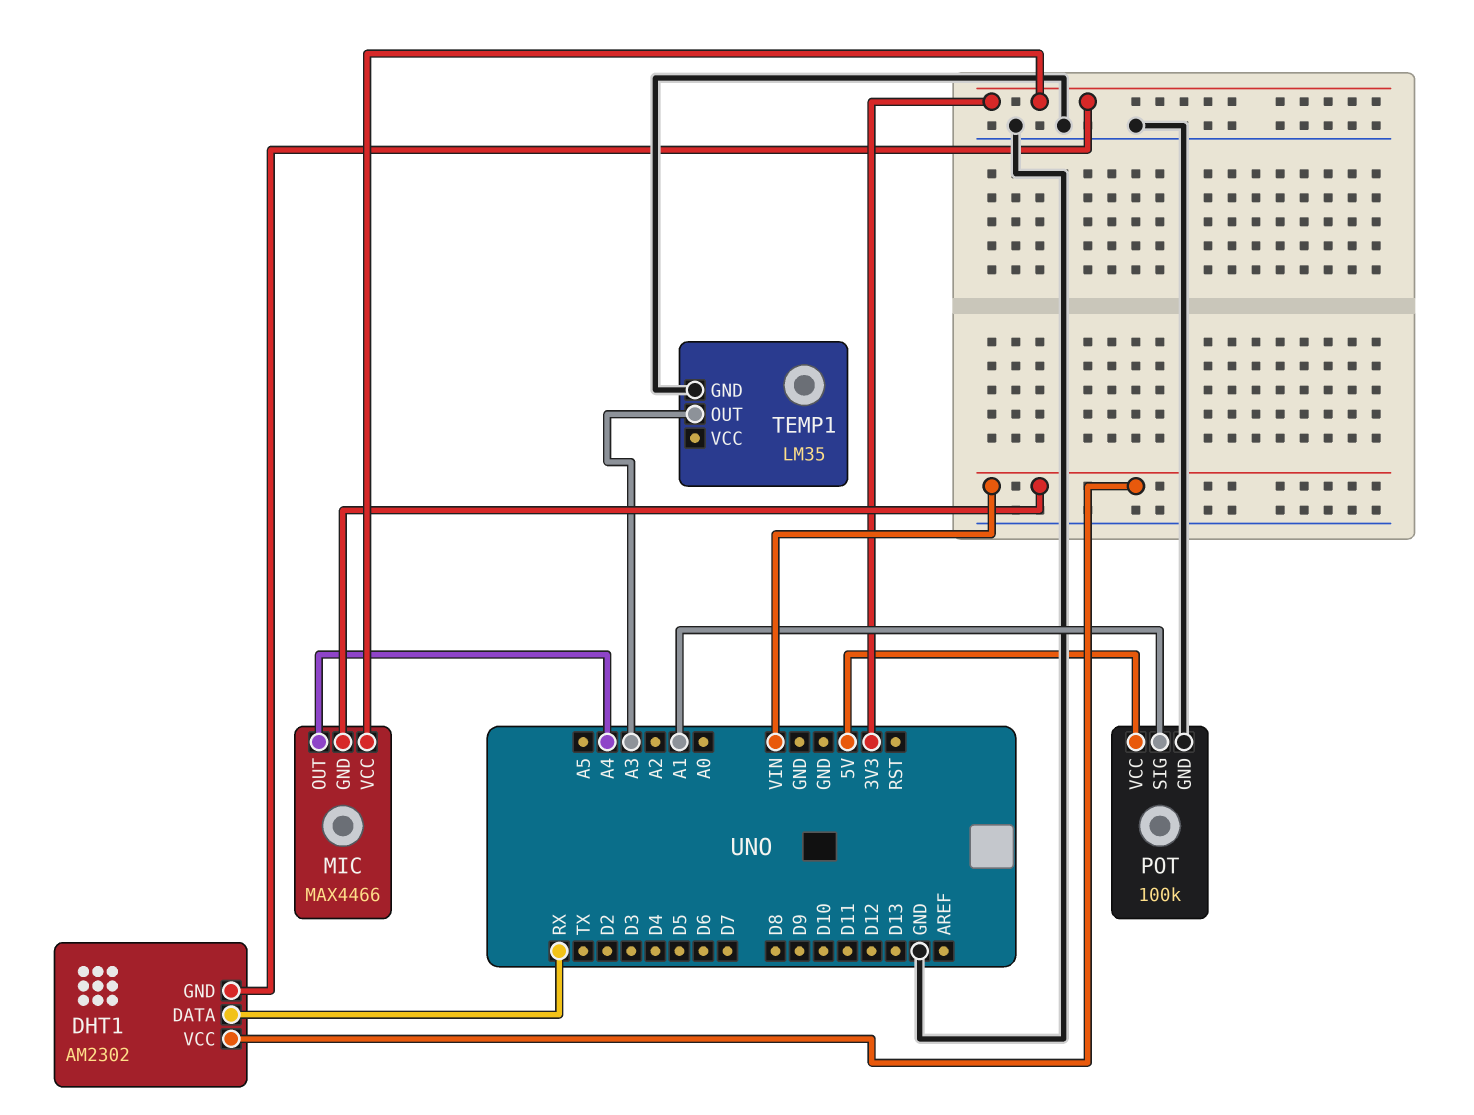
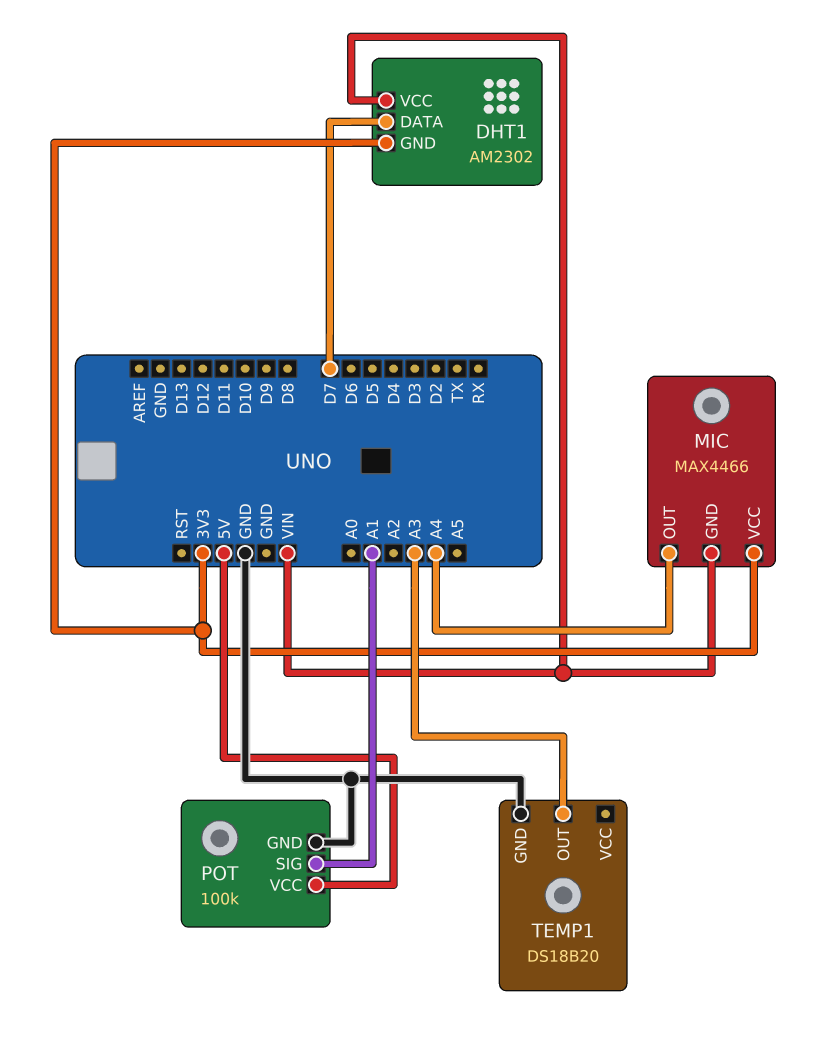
DHT1 pin DATA: RX -> D7
TEMP1: LM35 -> DS18B20

